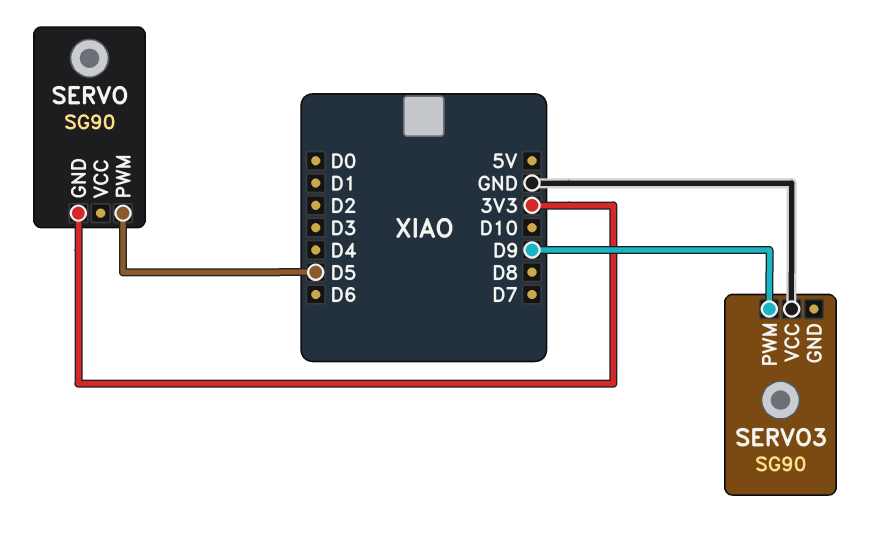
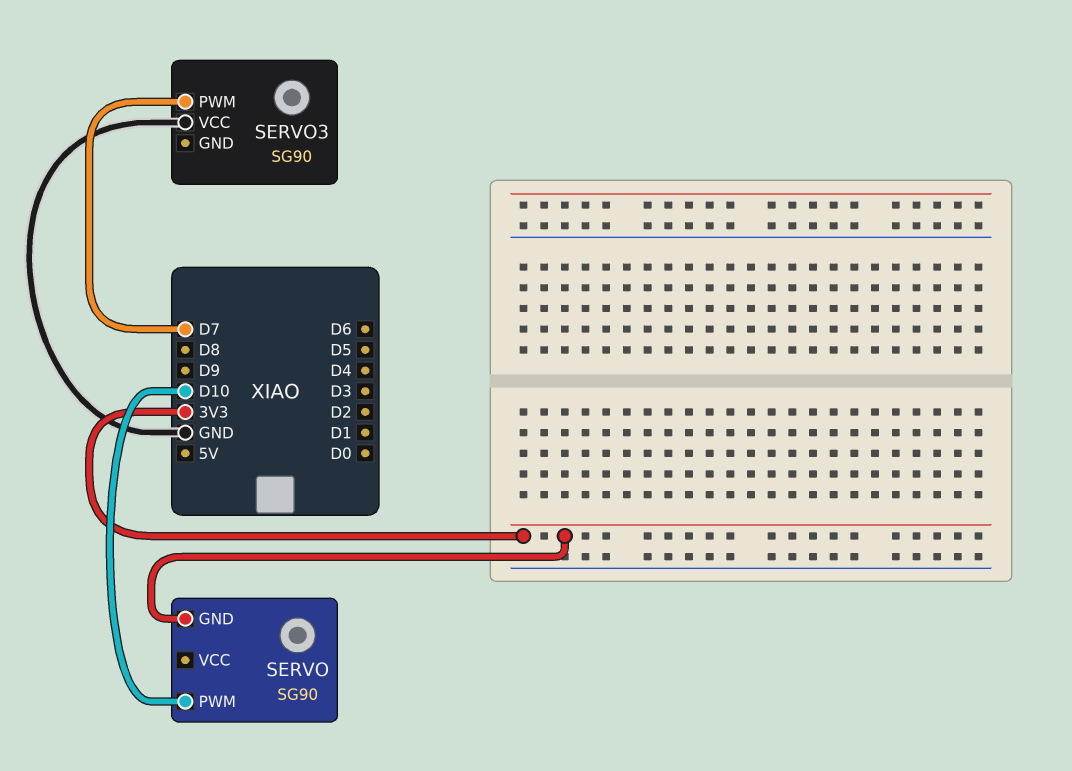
SERVO pin PWM: D5 -> D10
SERVO3 pin PWM: D9 -> D7

